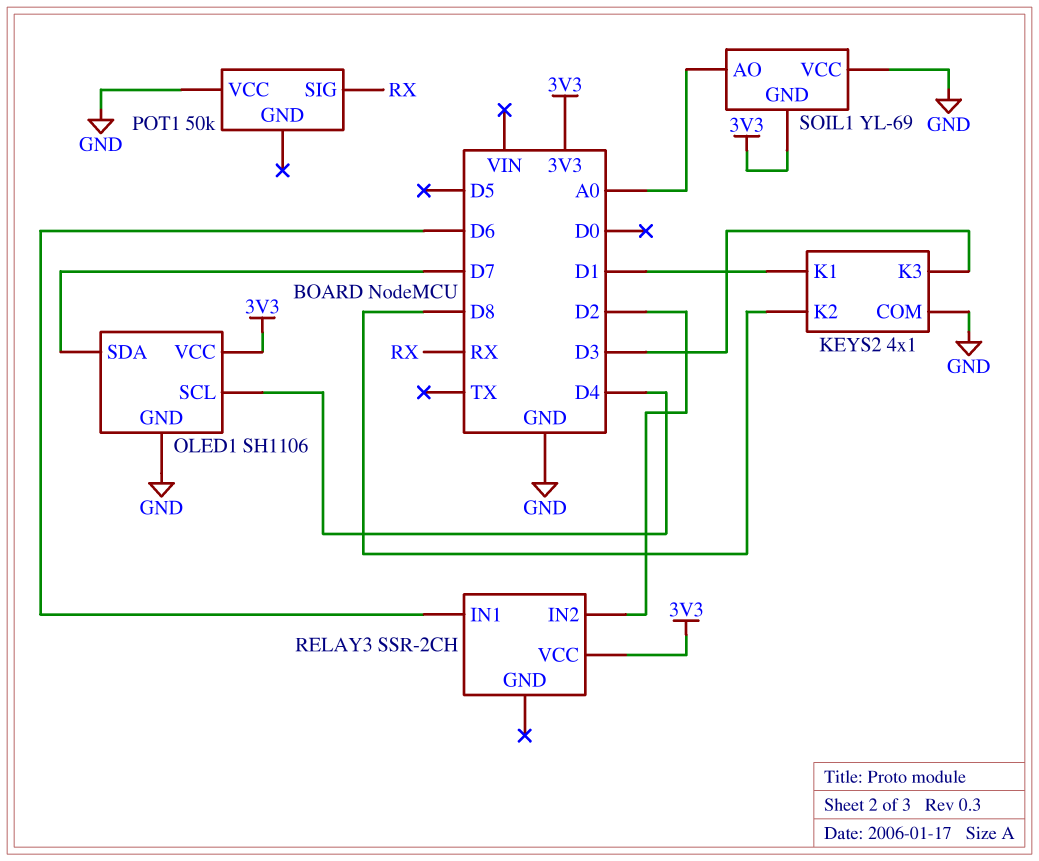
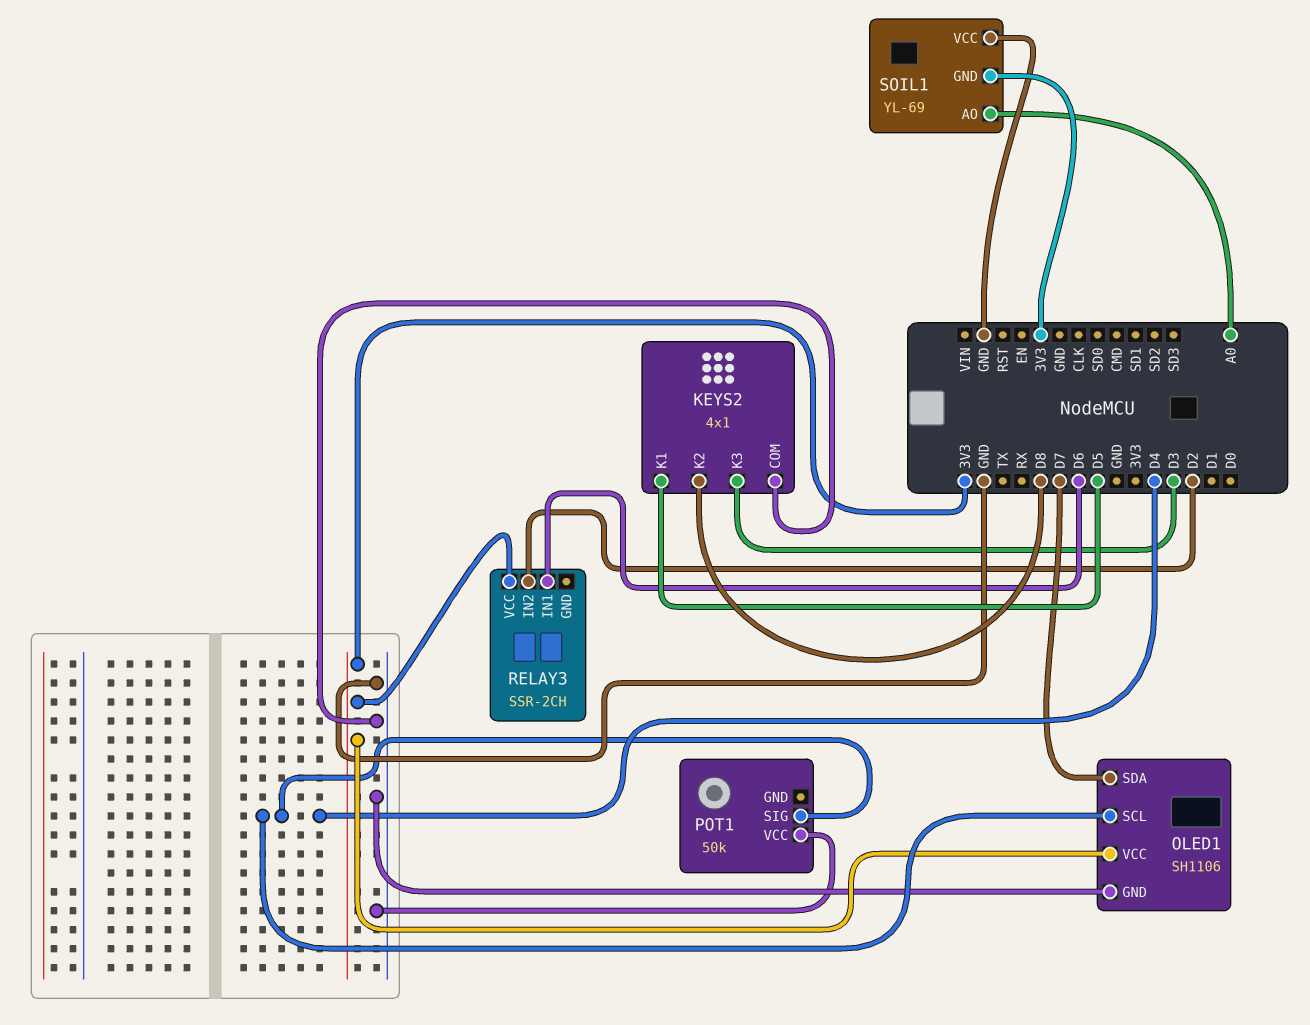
KEYS2 pin K1: D1 -> D5
POT1 pin SIG: RX -> D4

